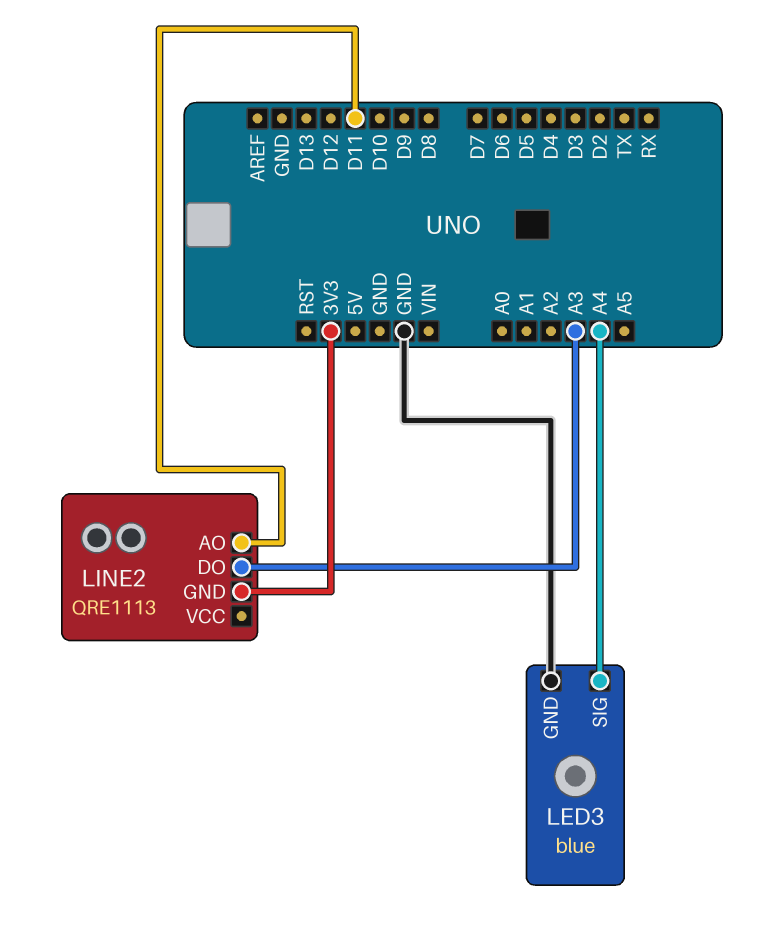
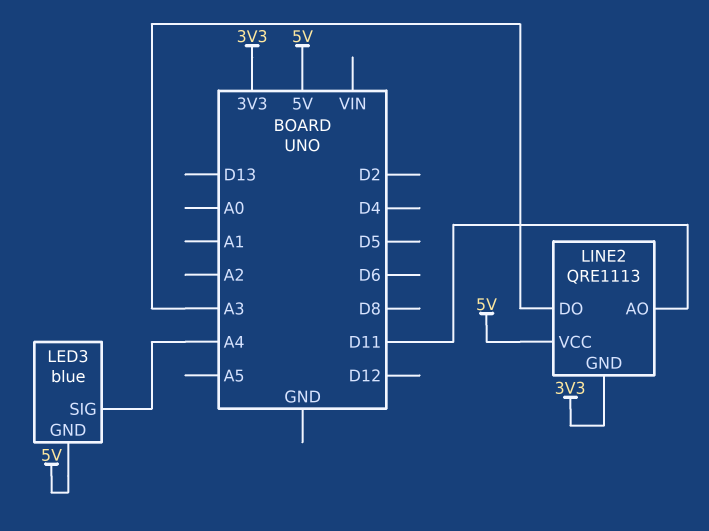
LED3 pin GND: GND -> 5V
LINE2 pin VCC: none -> 5V

